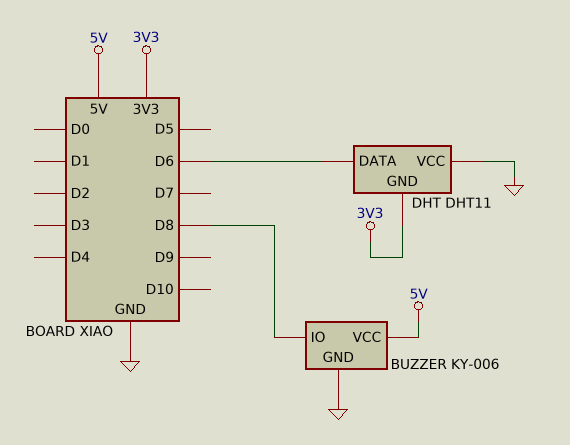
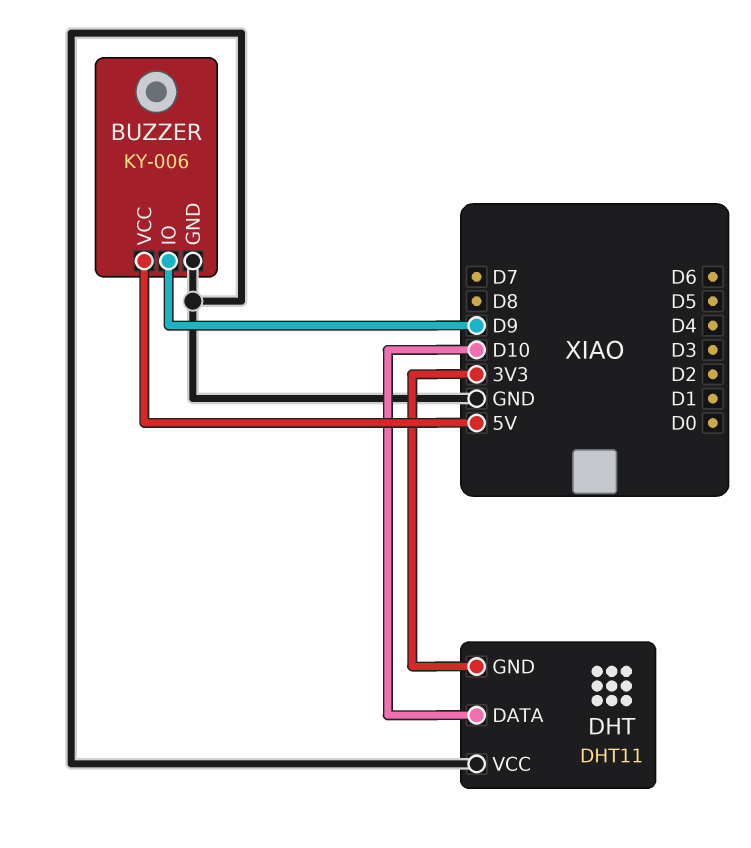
BUZZER pin IO: D8 -> D9
DHT pin DATA: D6 -> D10

